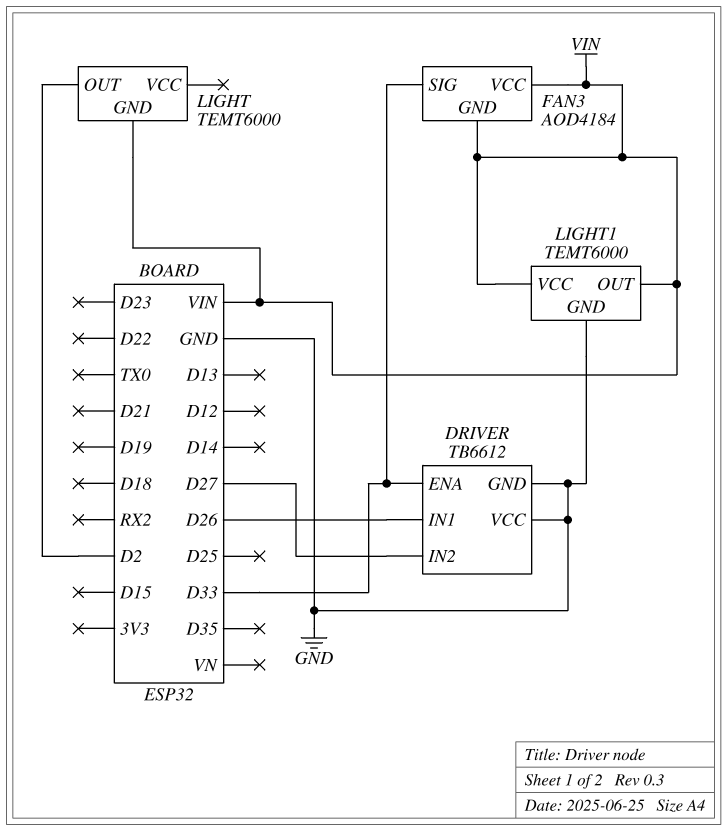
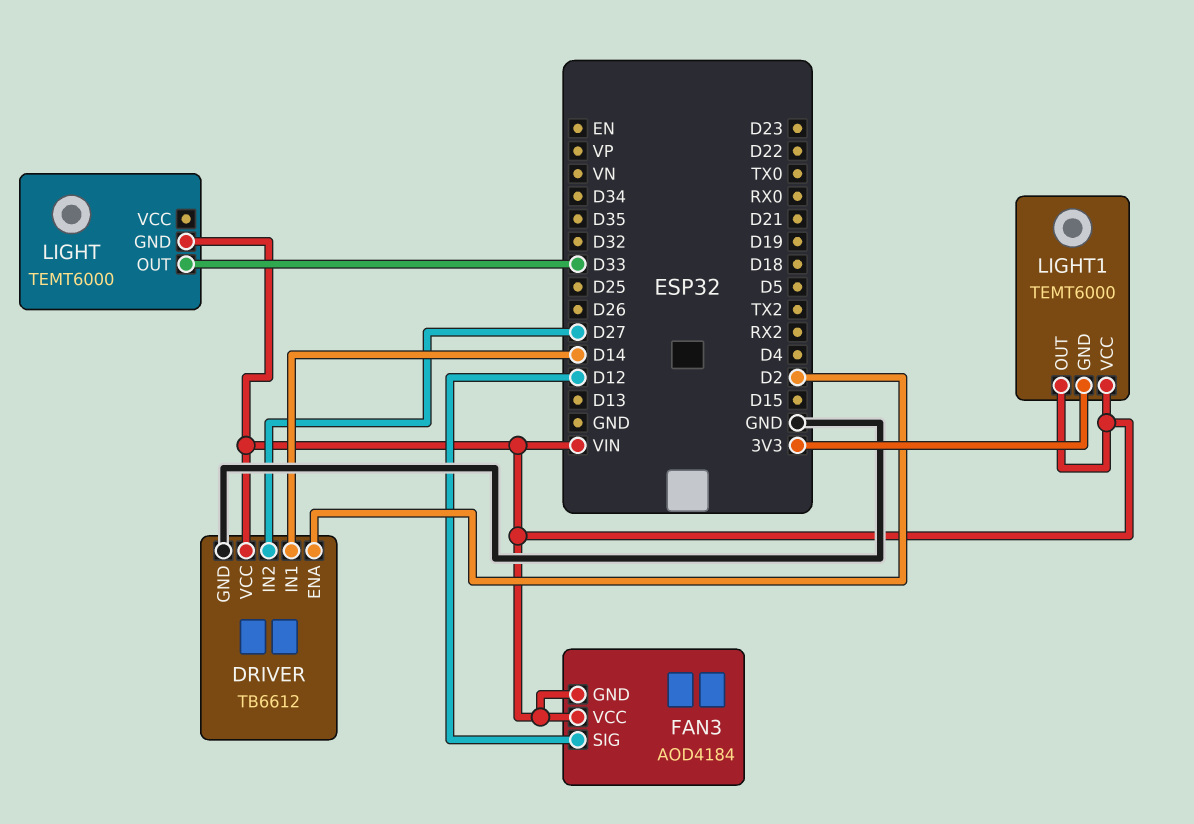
DRIVER pin ENA: D33 -> D2
DRIVER pin IN1: D26 -> D14
DRIVER pin VCC: GND -> VIN
FAN3 pin SIG: D33 -> D12
LIGHT pin OUT: D2 -> D33
LIGHT1 pin GND: GND -> 3V3

